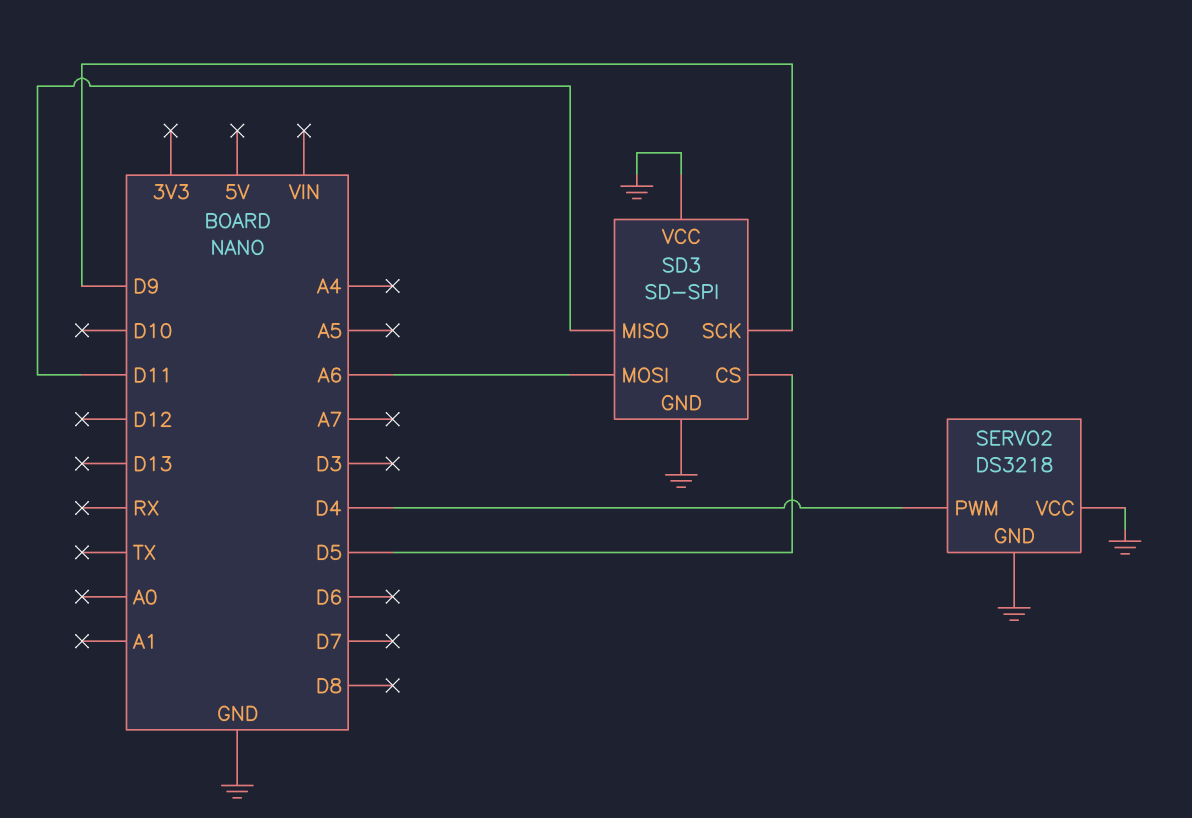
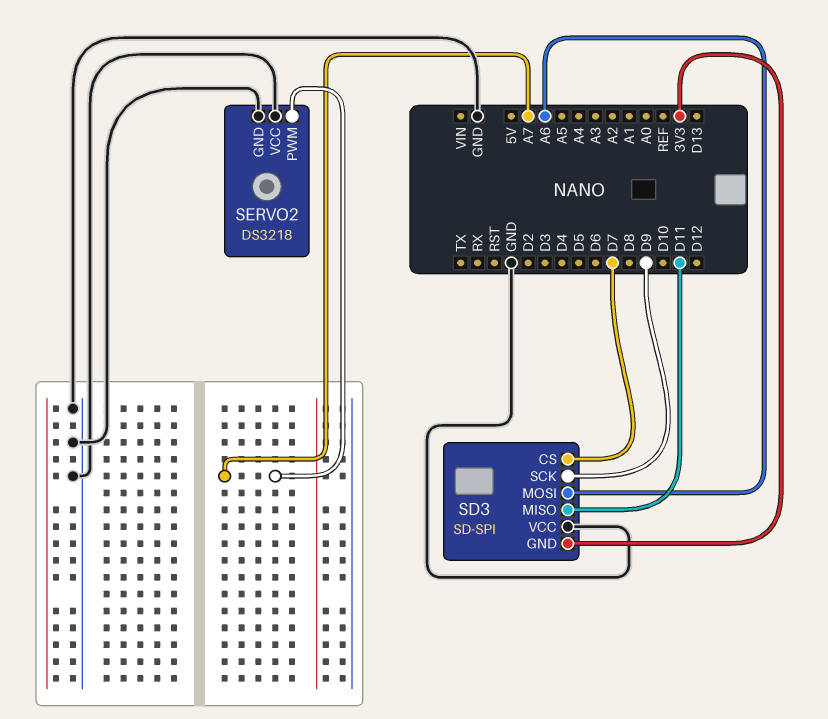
SD3 pin CS: D5 -> D7
SD3 pin GND: GND -> 3V3
SERVO2 pin PWM: D4 -> A7

